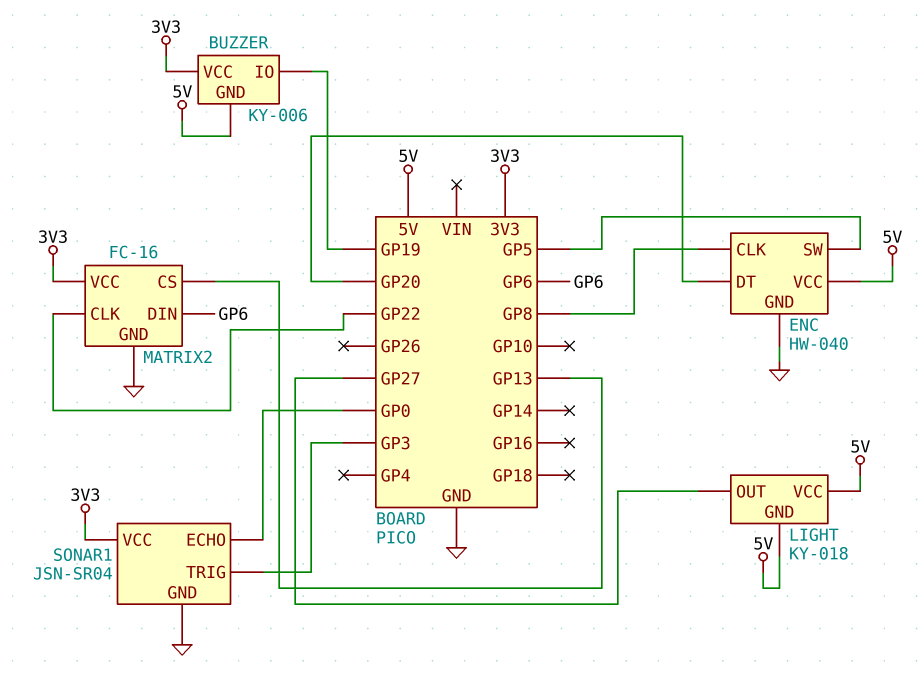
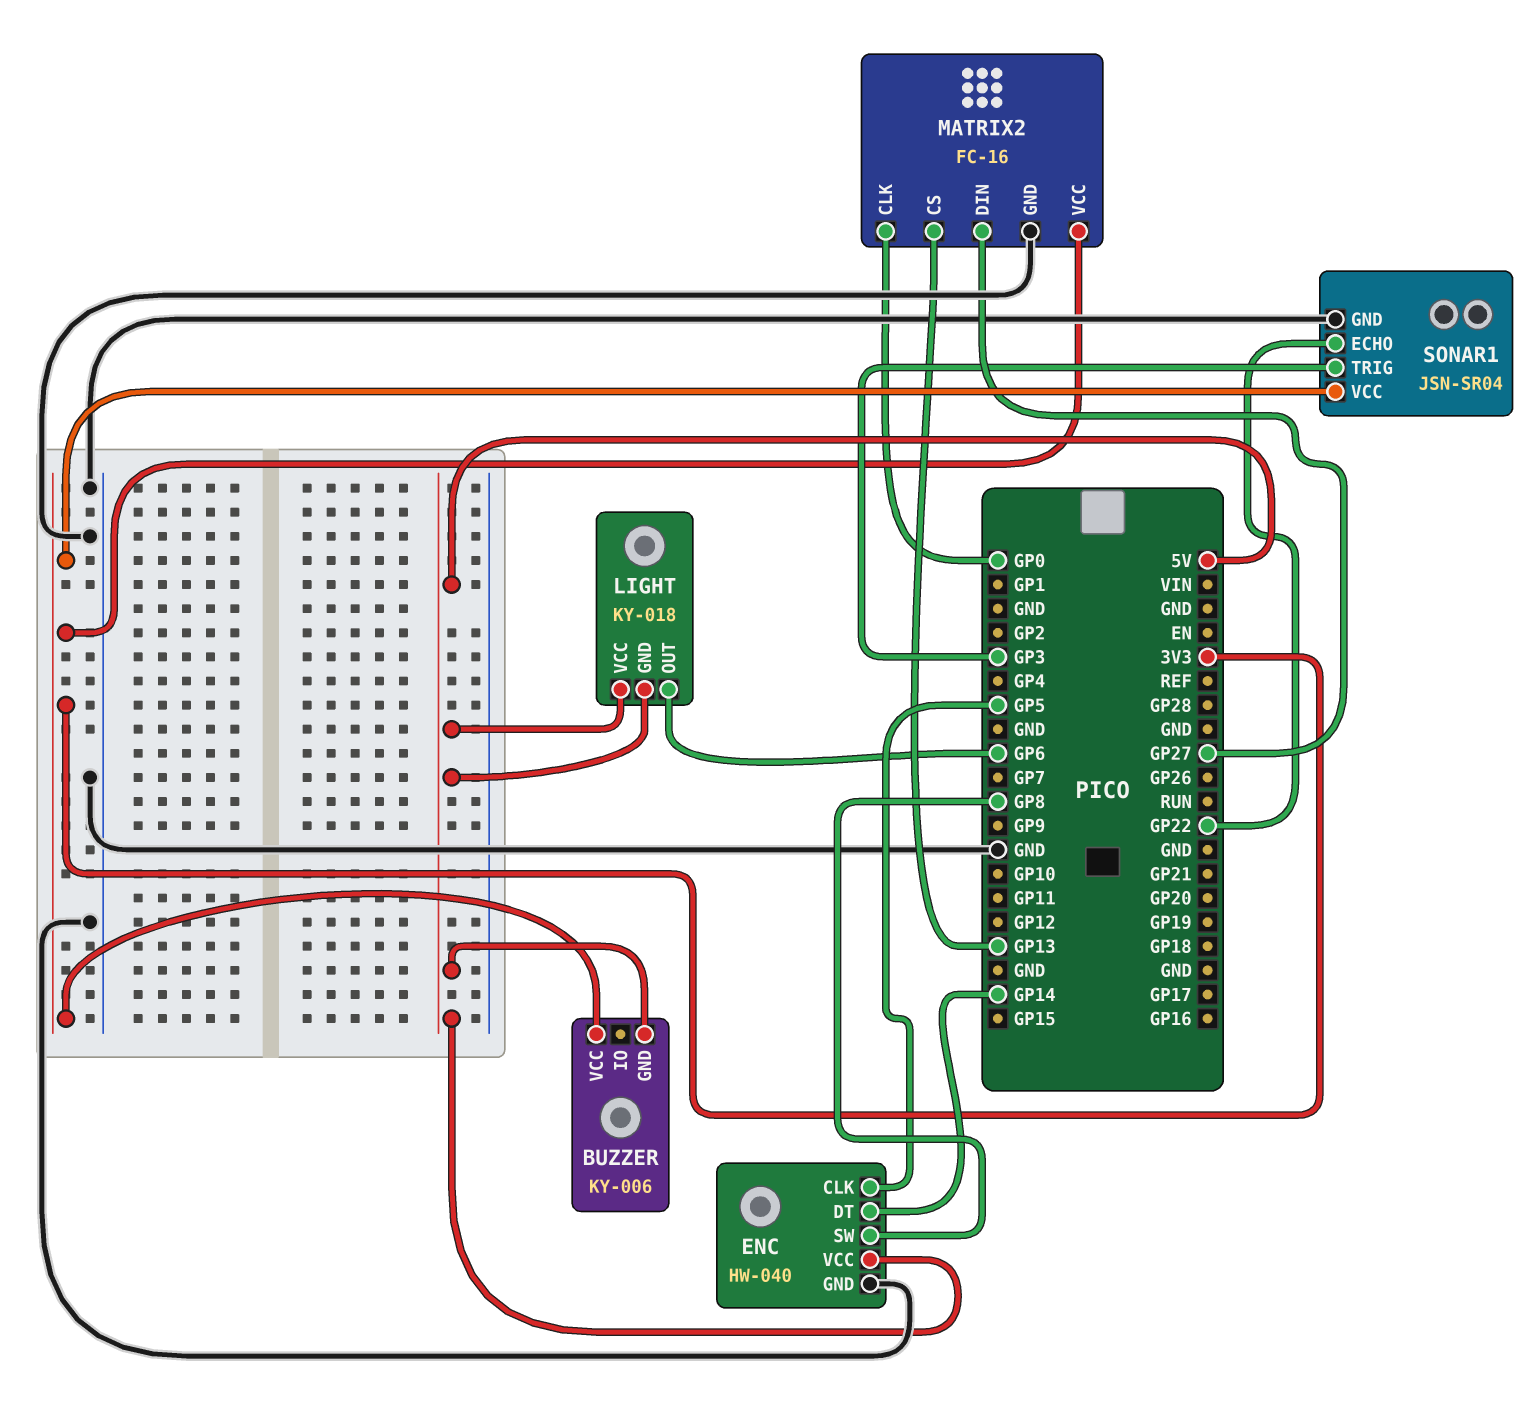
BUZZER pin IO: GP19 -> none
ENC pin CLK: GP8 -> GP5
ENC pin DT: GP20 -> GP14
ENC pin SW: GP5 -> GP8
LIGHT pin OUT: GP27 -> GP6
MATRIX2 pin CLK: GP22 -> GP0
MATRIX2 pin DIN: GP6 -> GP27
SONAR1 pin ECHO: GP0 -> GP22

